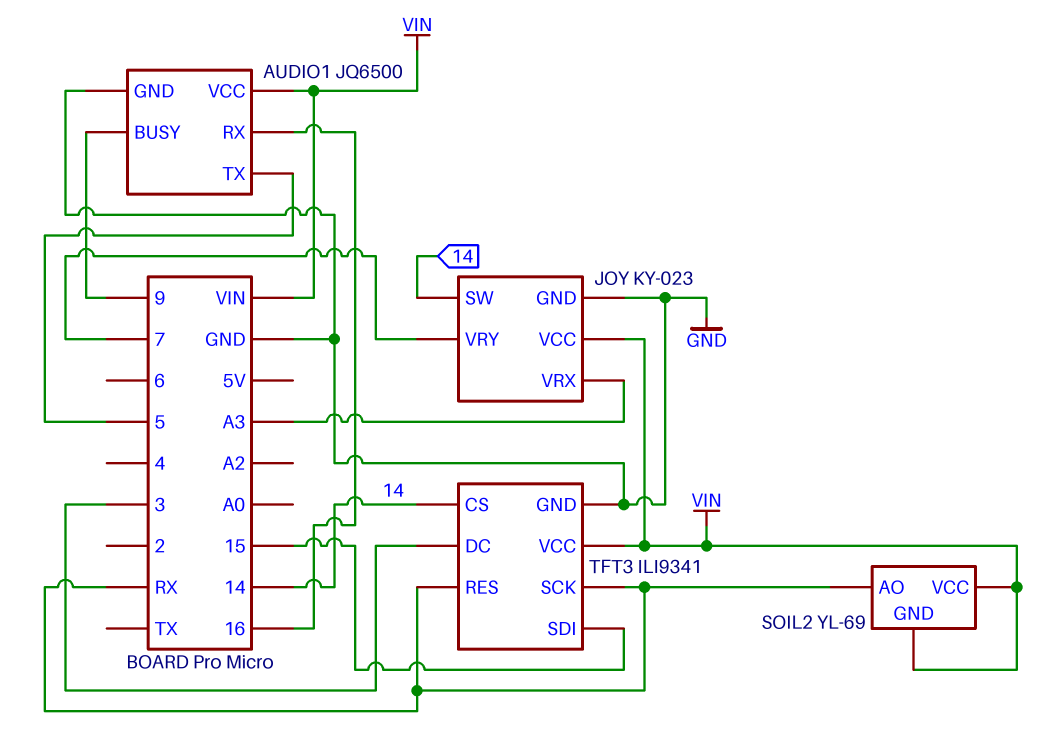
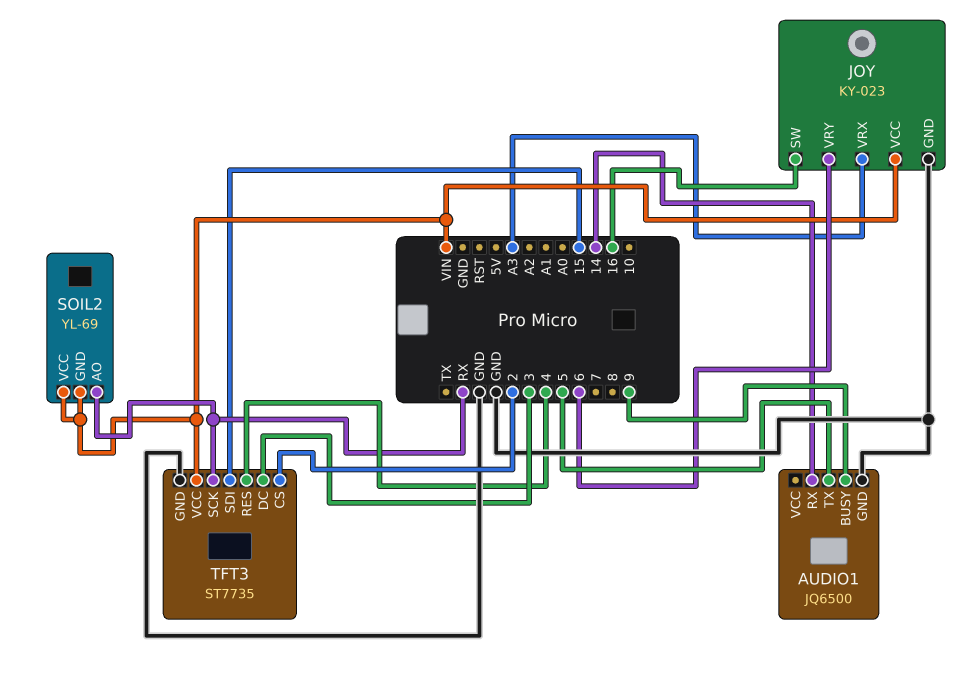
AUDIO1 pin RX: 16 -> 14
AUDIO1 pin VCC: VIN -> none
JOY pin SW: 14 -> 16
JOY pin VRY: 7 -> 6
TFT3: ILI9341 -> ST7735
TFT3 pin CS: 14 -> 2
TFT3 pin RES: RX -> 4

